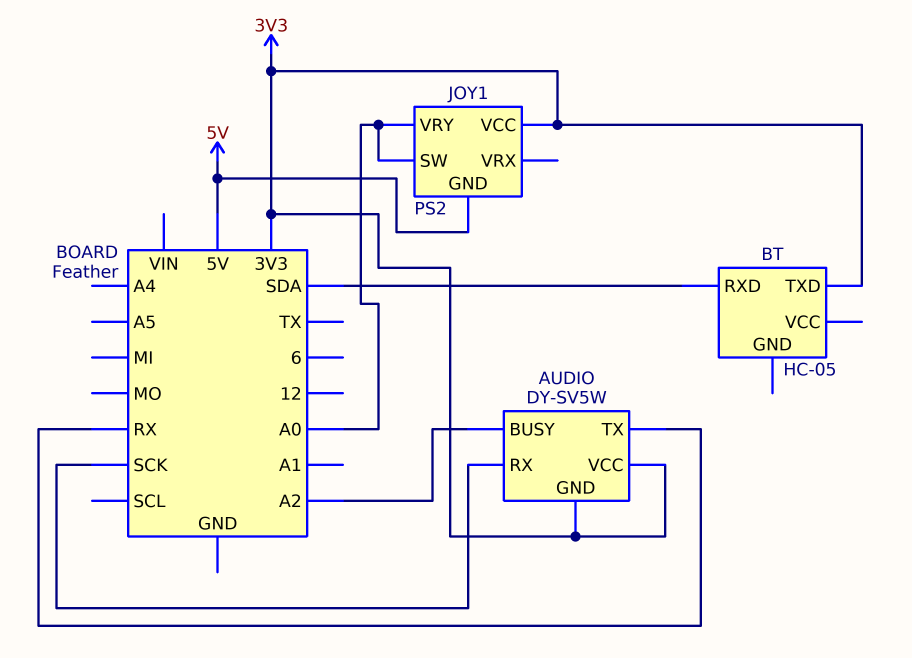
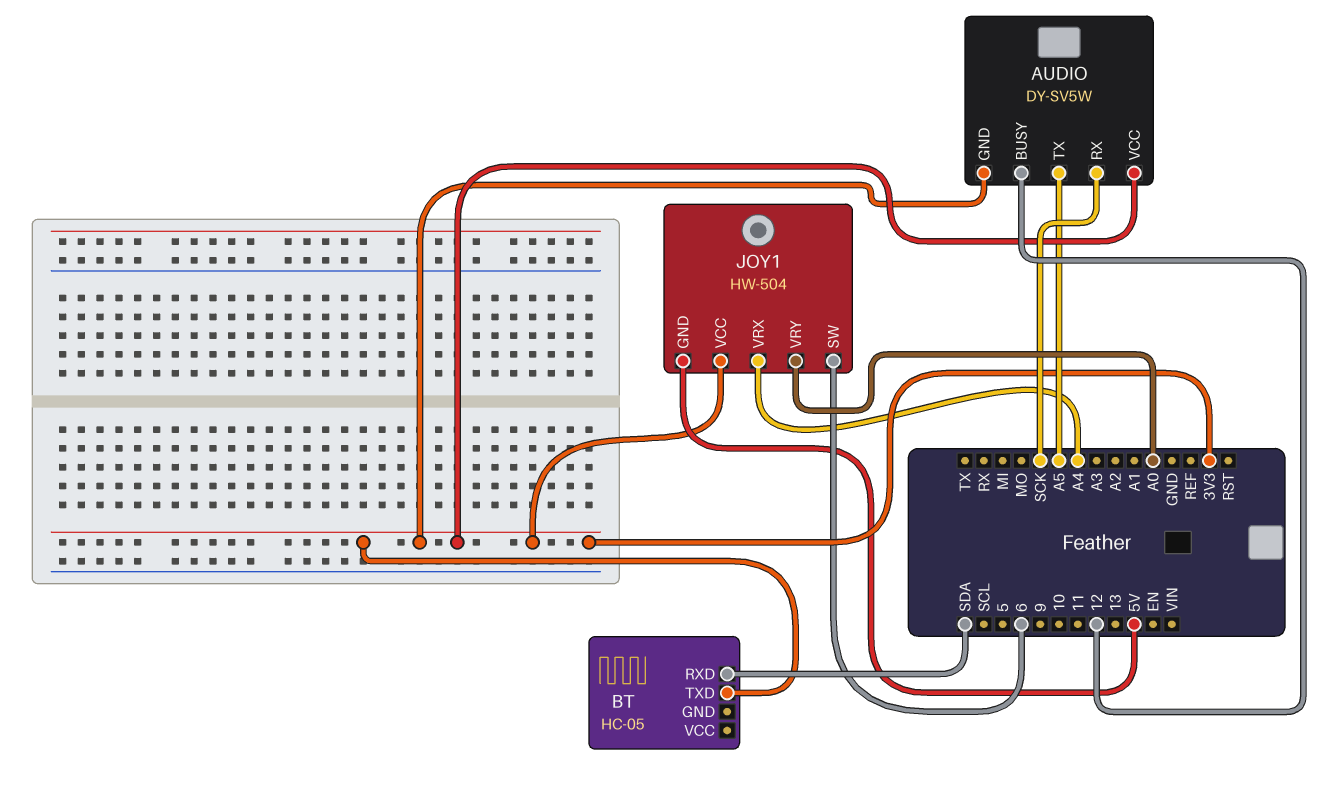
AUDIO pin BUSY: A2 -> 12
AUDIO pin TX: RX -> A5
JOY1: PS2 -> HW-504
JOY1 pin SW: A0 -> 6
JOY1 pin VRX: none -> A4

